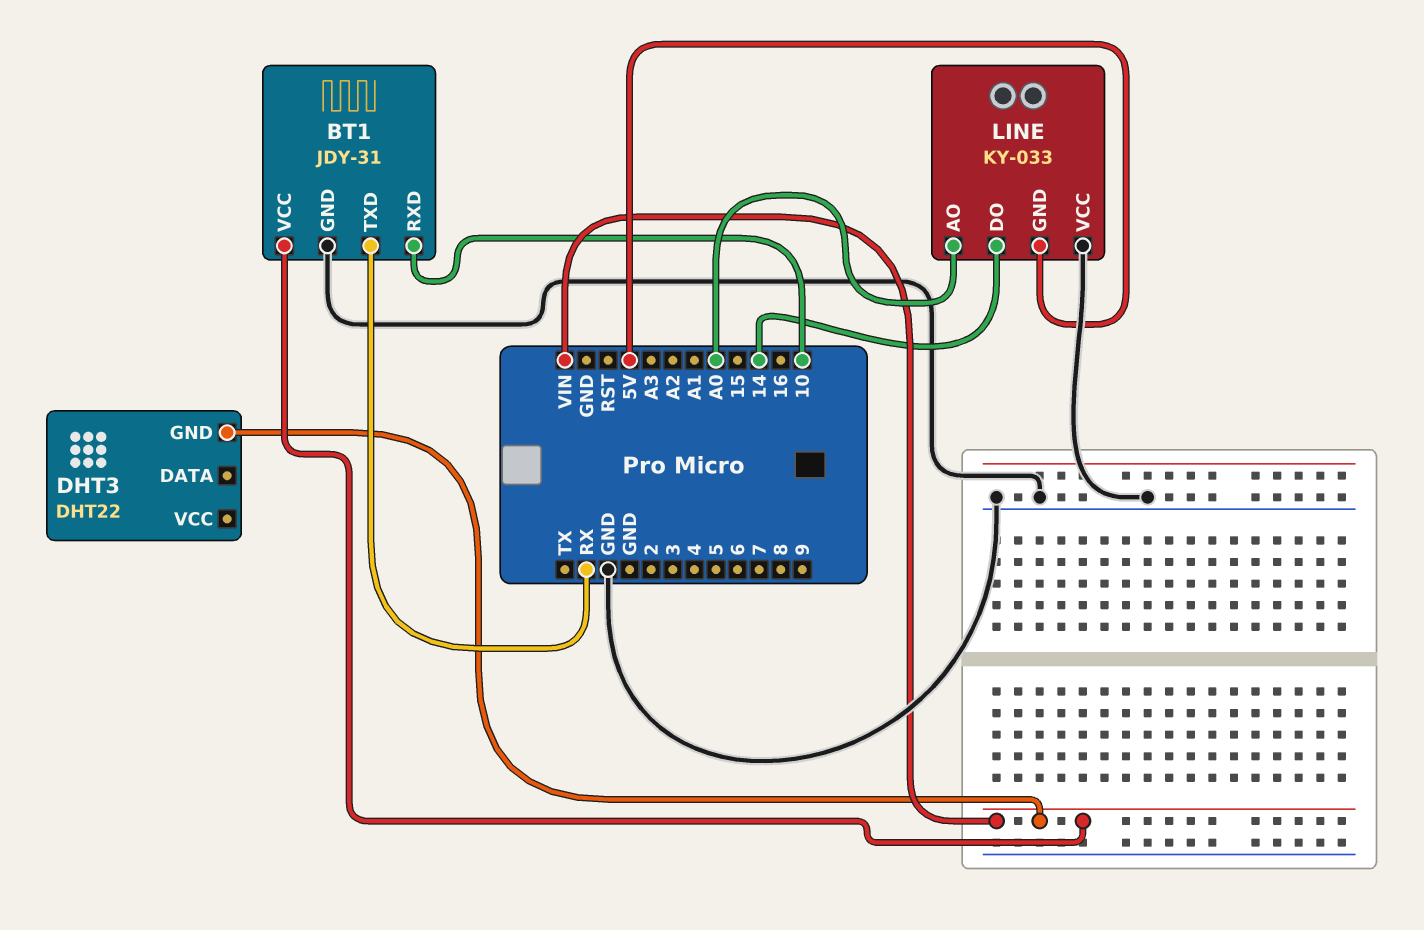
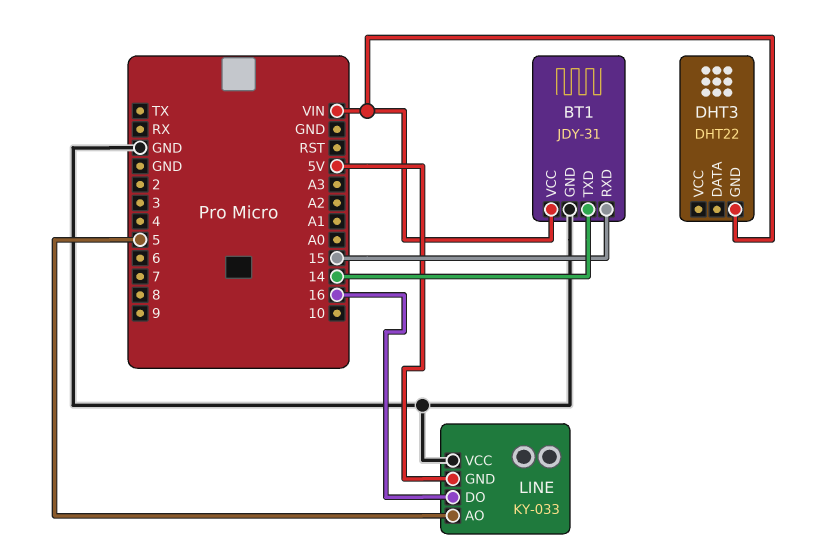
BT1 pin RXD: 10 -> 15
BT1 pin TXD: RX -> 14
LINE pin AO: A0 -> 5
LINE pin DO: 14 -> 16

